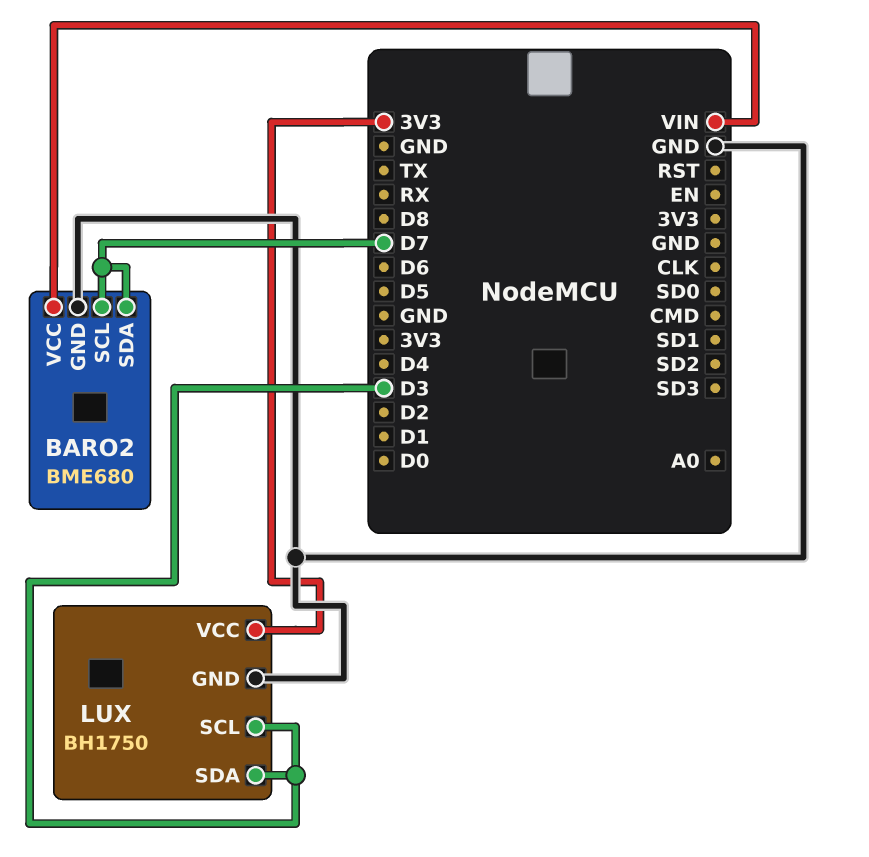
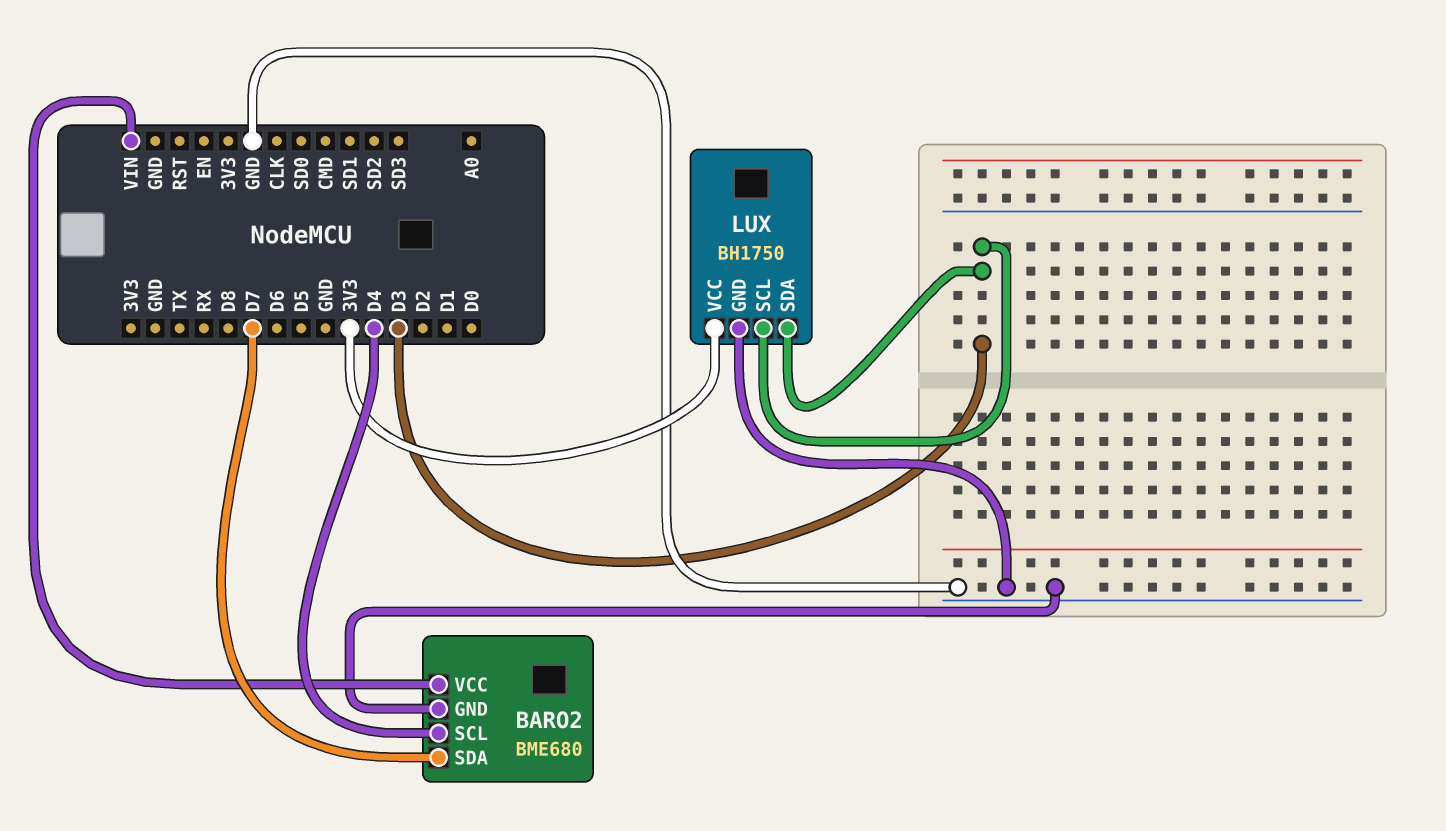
BARO2 pin SCL: D7 -> D4

